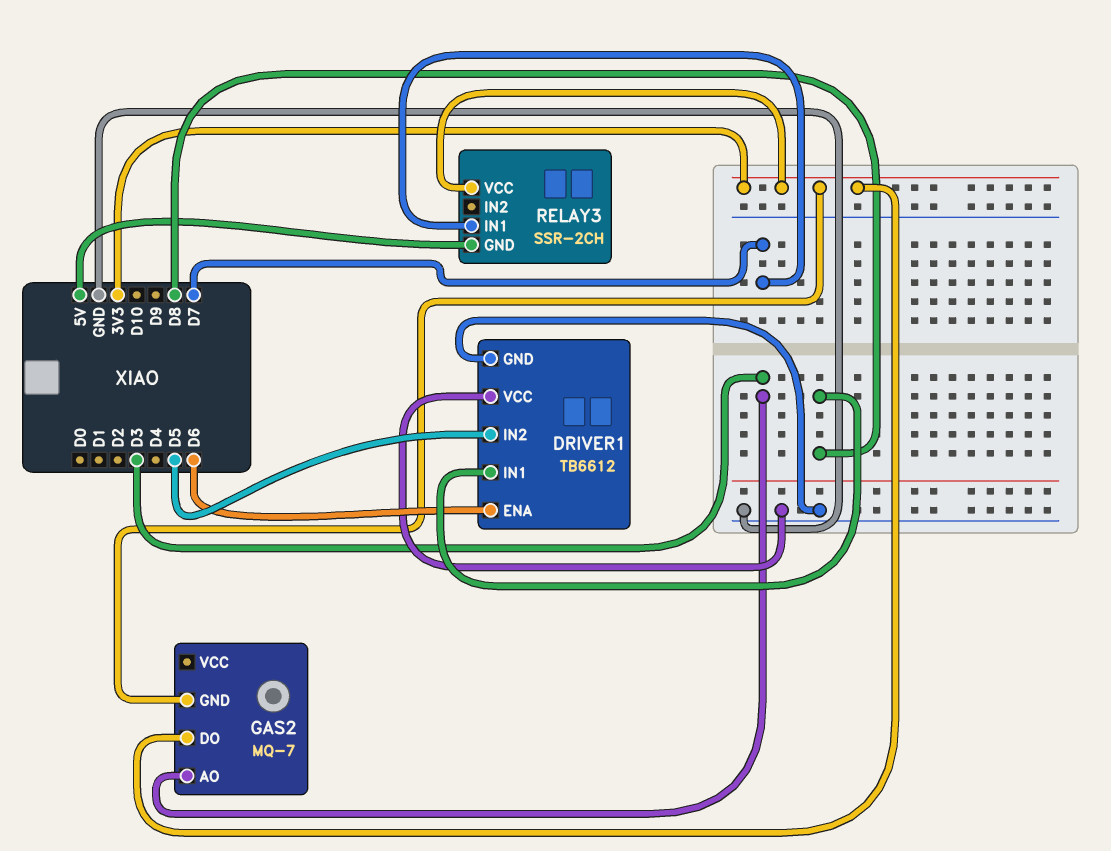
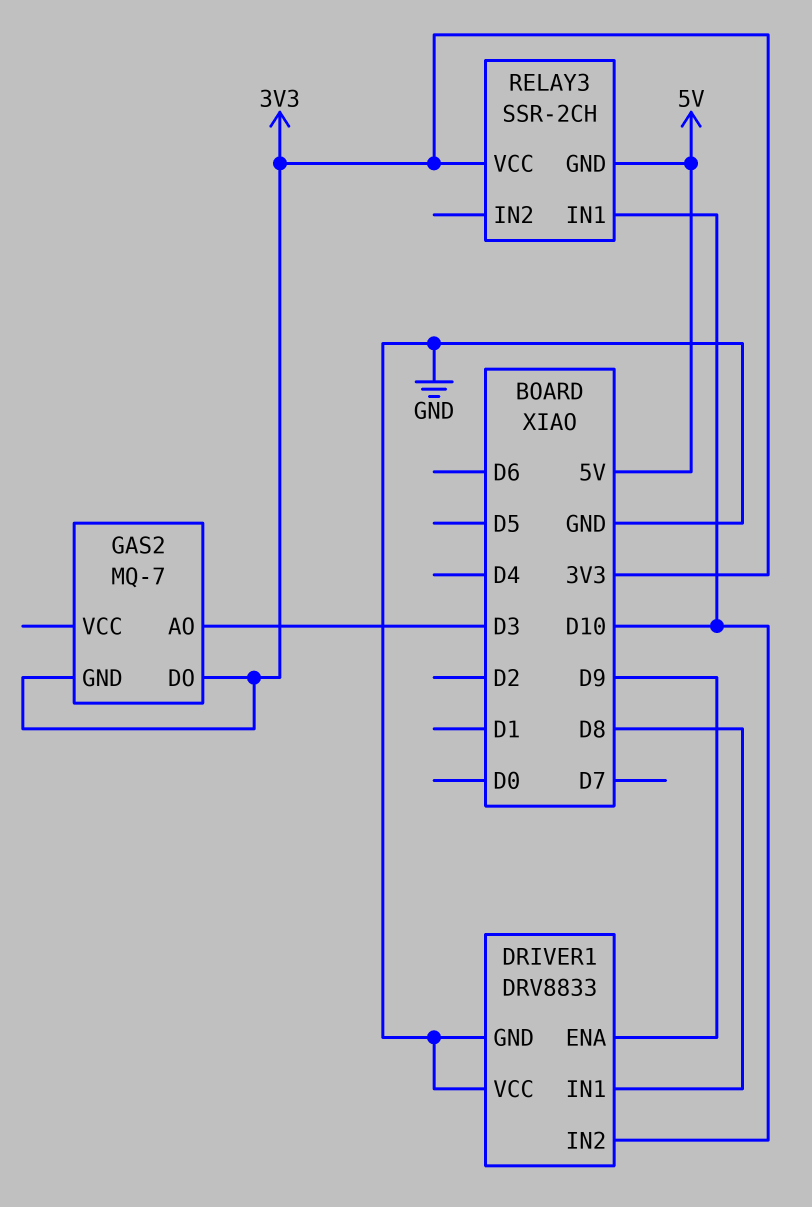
DRIVER1: TB6612 -> DRV8833
DRIVER1 pin ENA: D6 -> D9
DRIVER1 pin IN2: D5 -> D10
RELAY3 pin IN1: D7 -> D10

